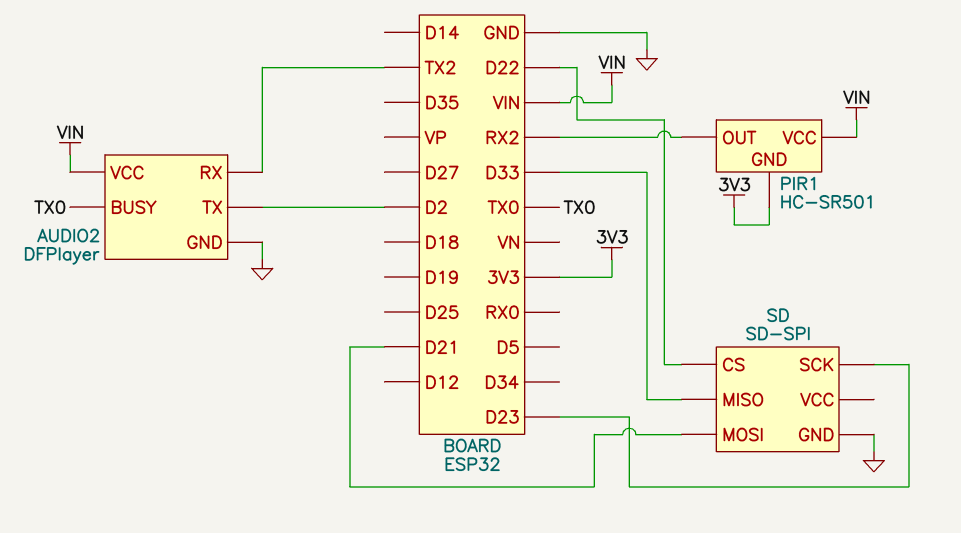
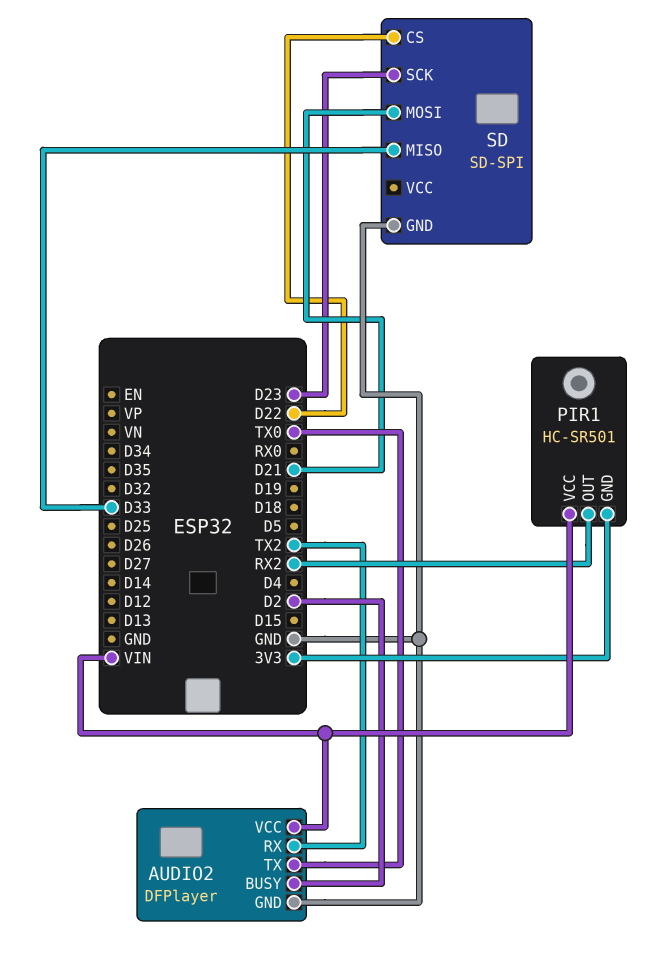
AUDIO2 pin BUSY: TX0 -> D2
AUDIO2 pin TX: D2 -> TX0

